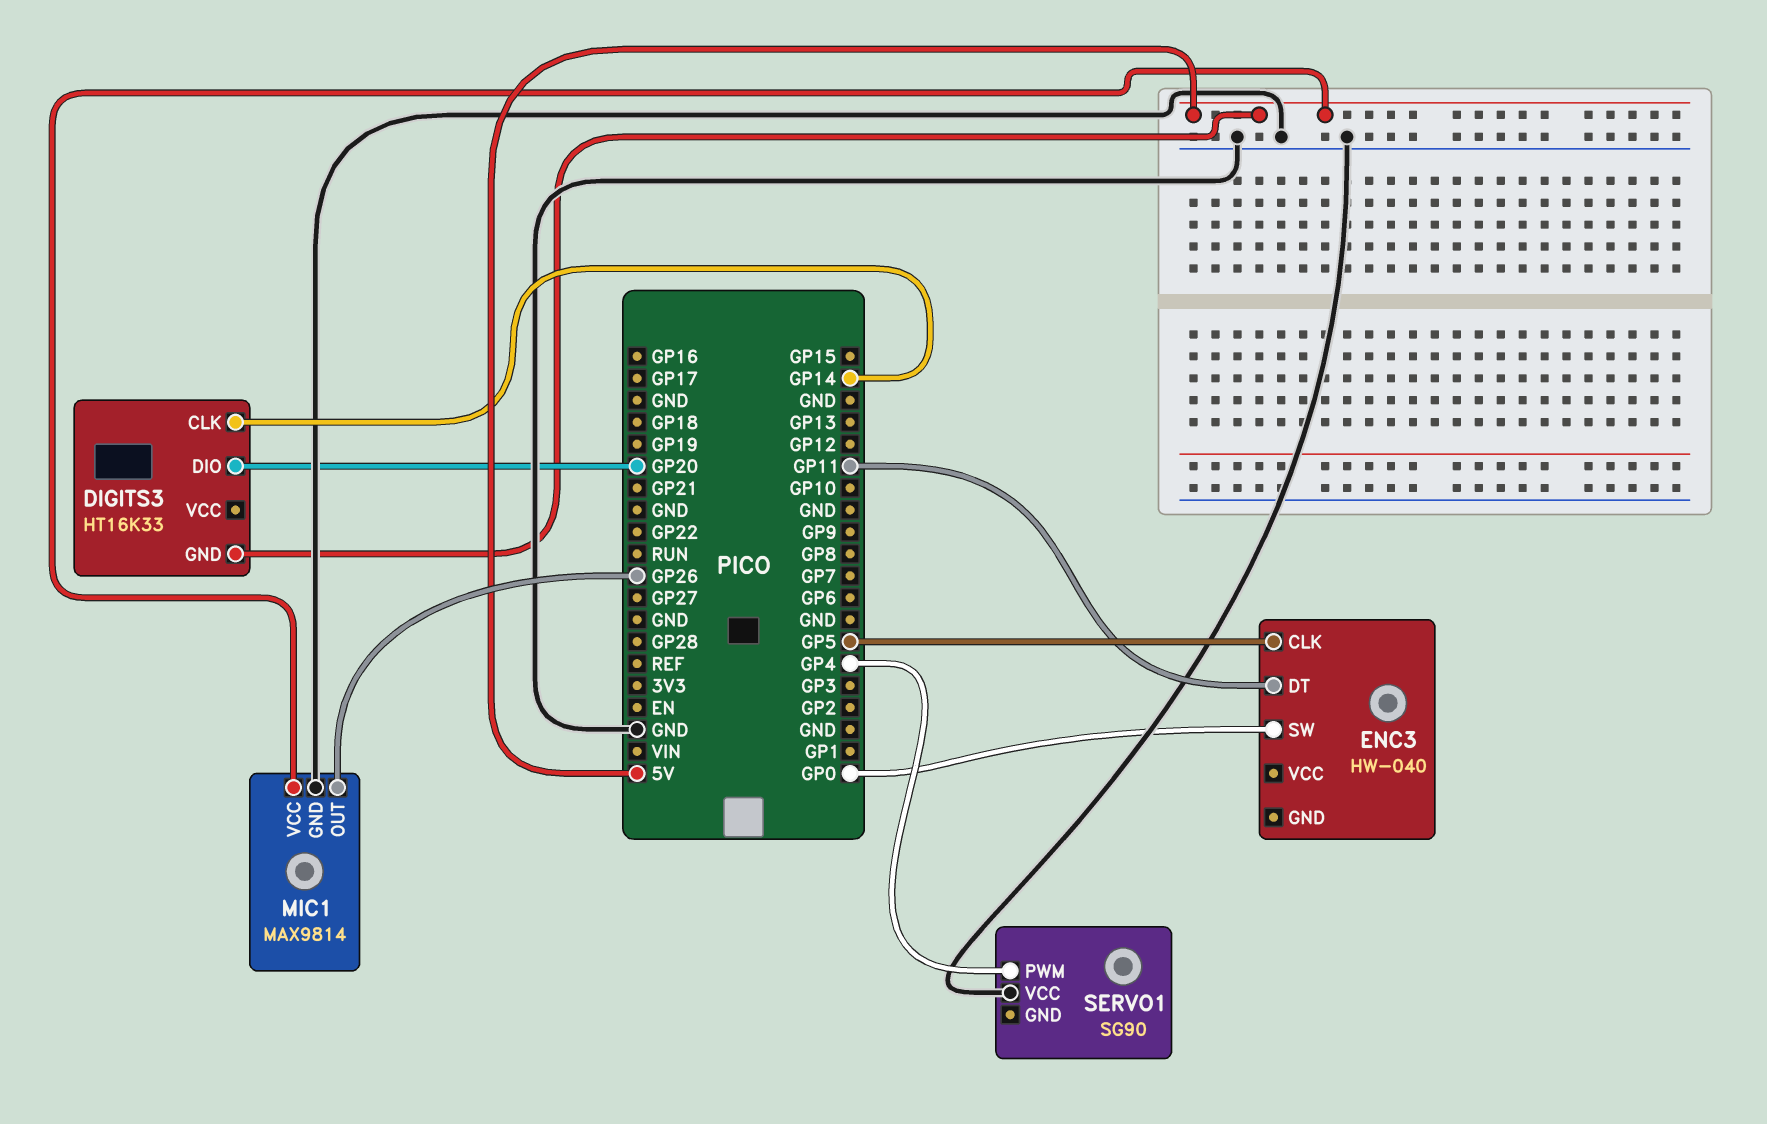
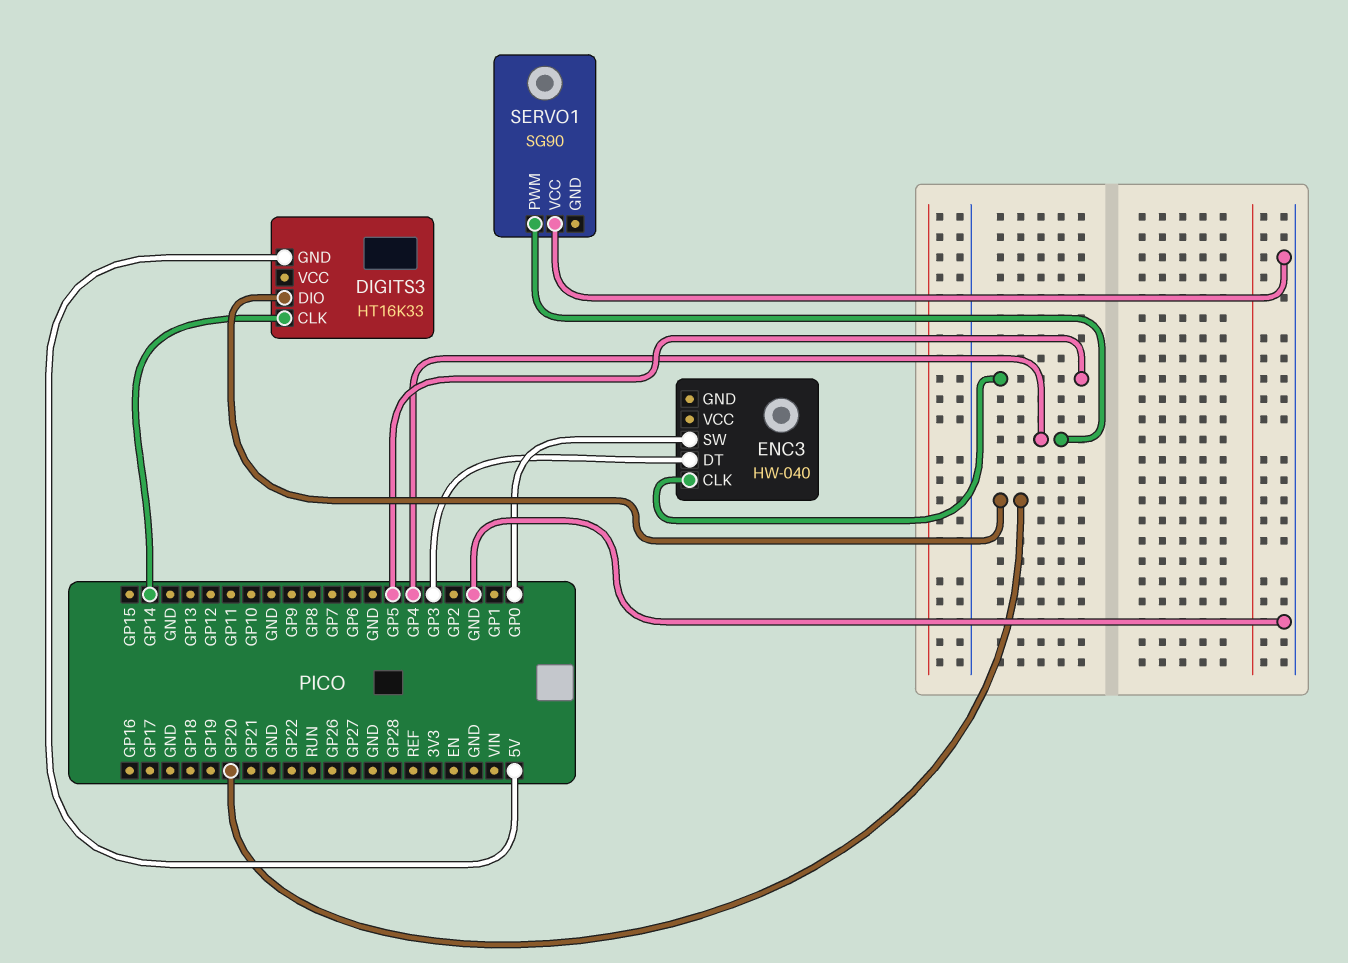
ENC3 pin DT: GP11 -> GP3
MIC1: MAX9814 -> none
MIC1 pin GND: GND -> none
MIC1 pin OUT: GP26 -> none
MIC1 pin VCC: 5V -> none

